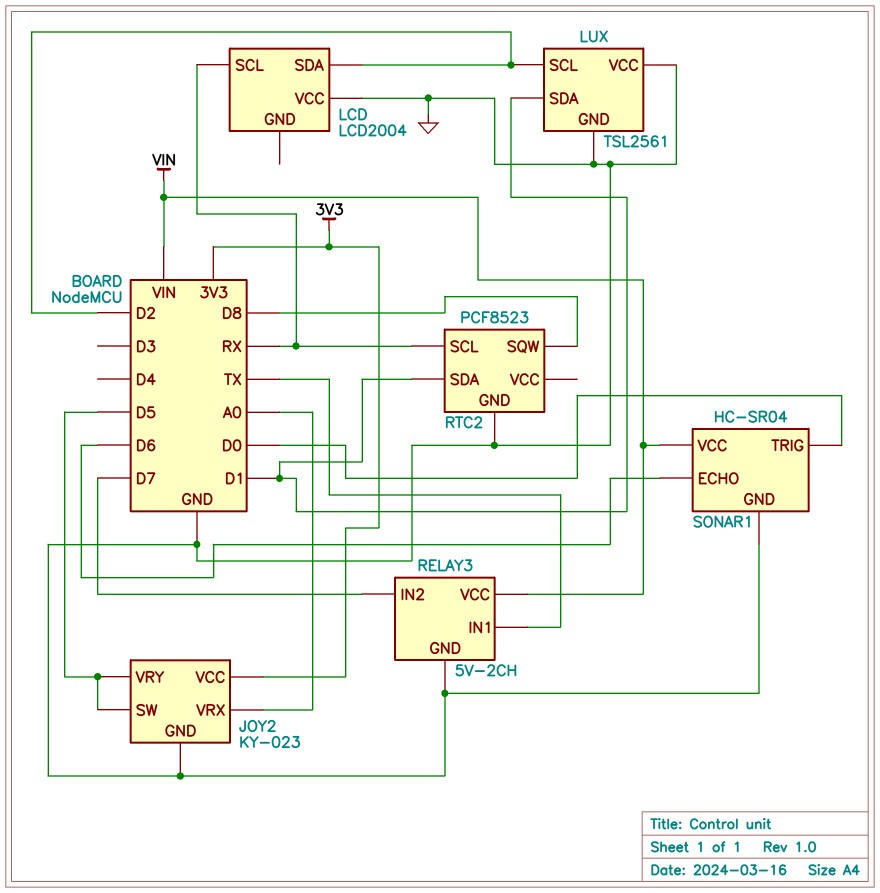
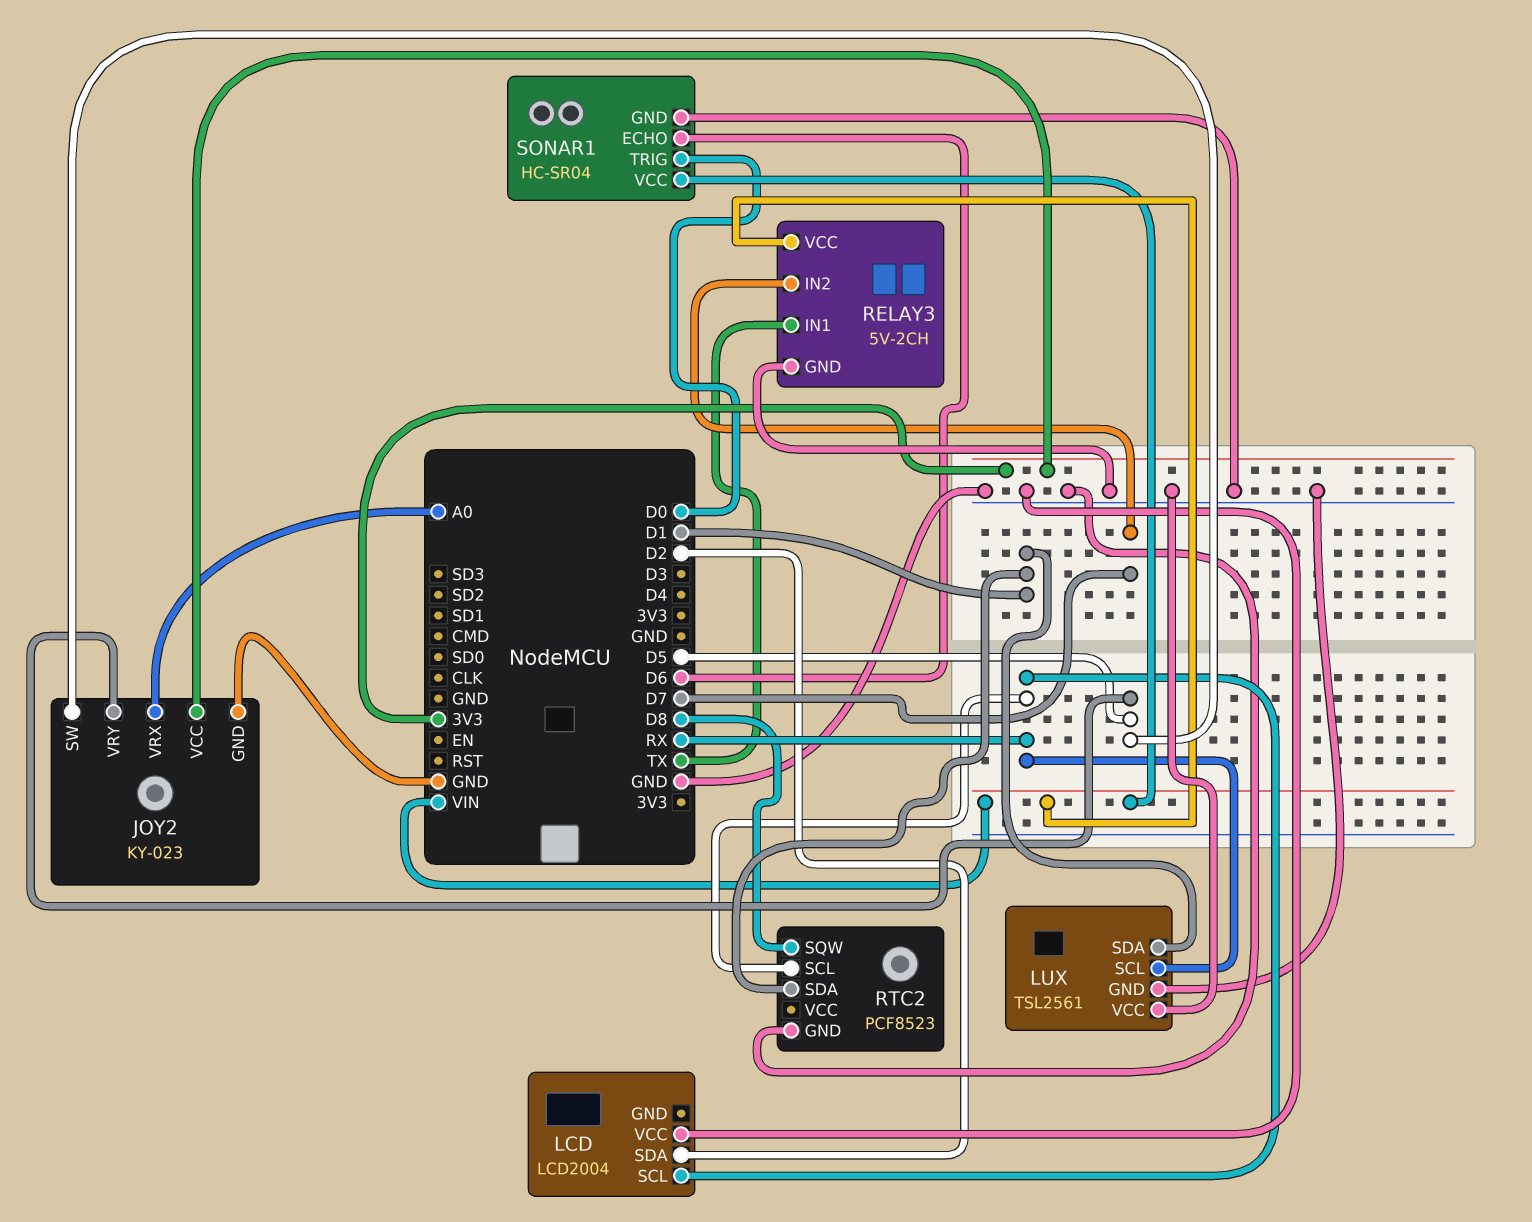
LUX pin SCL: D2 -> RX

